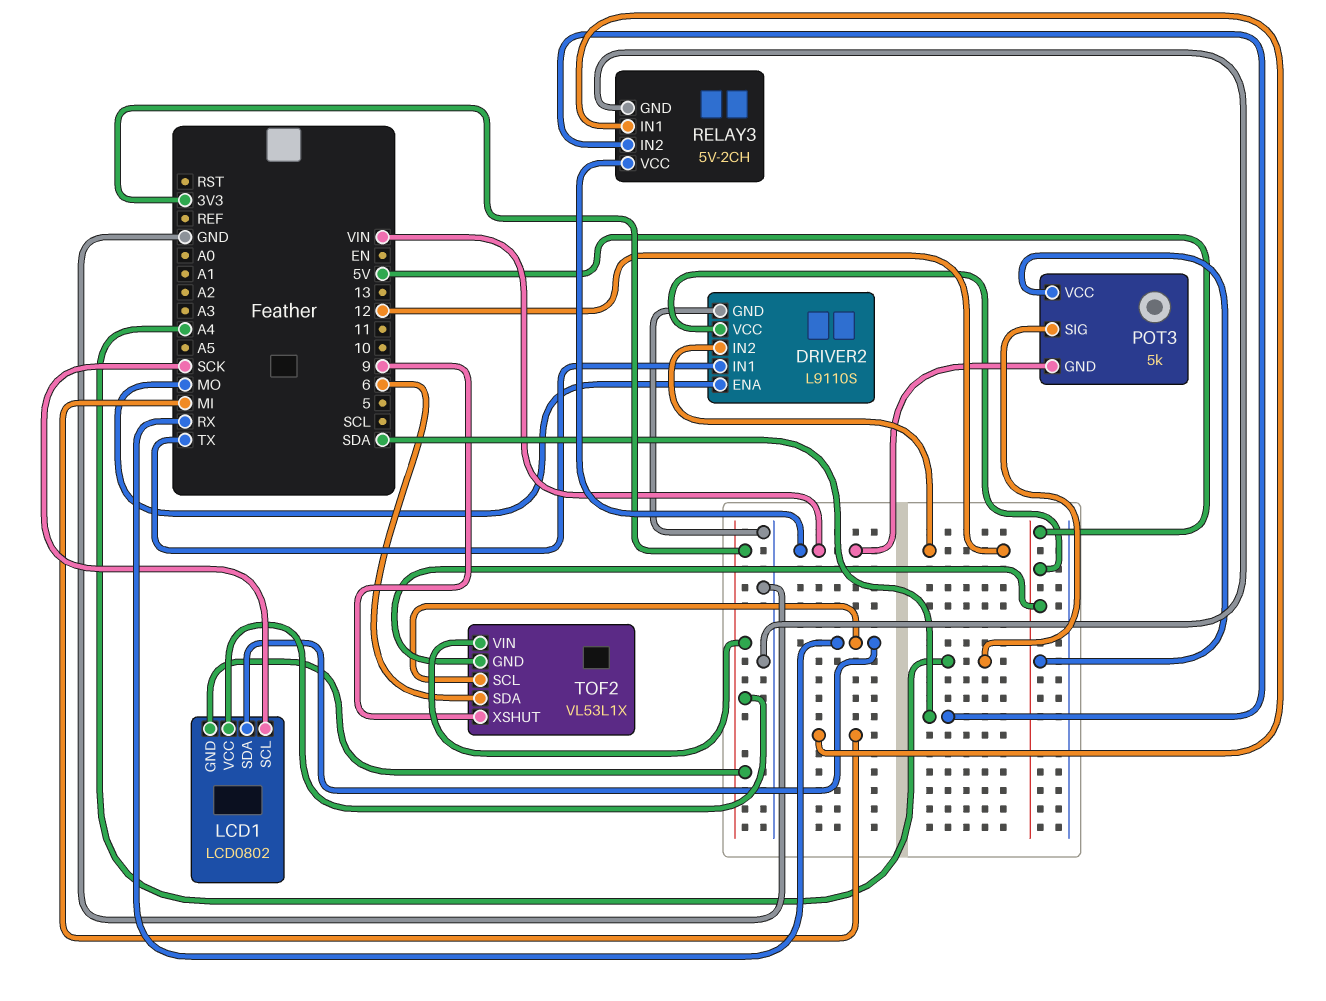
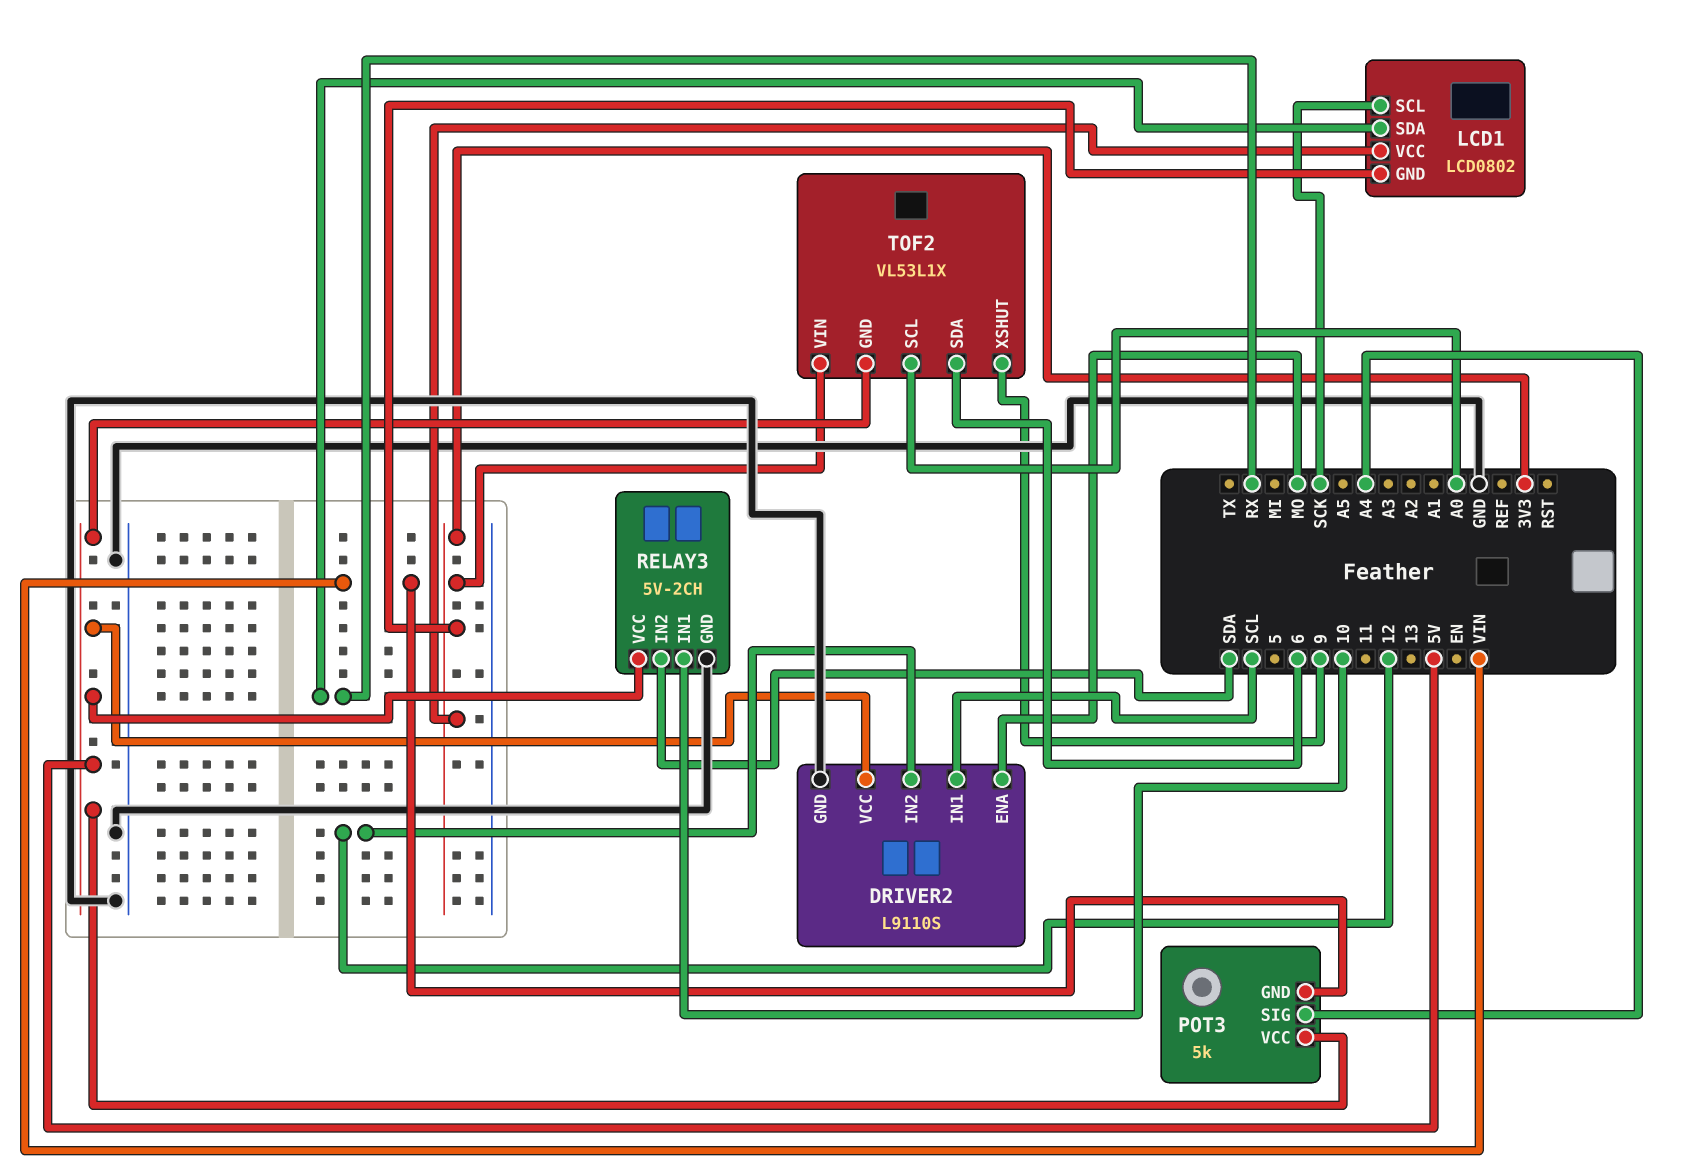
DRIVER2 pin IN1: TX -> SCL
RELAY3 pin IN1: MI -> 10
RELAY3 pin VCC: VIN -> 5V
TOF2 pin SCL: RX -> A0

